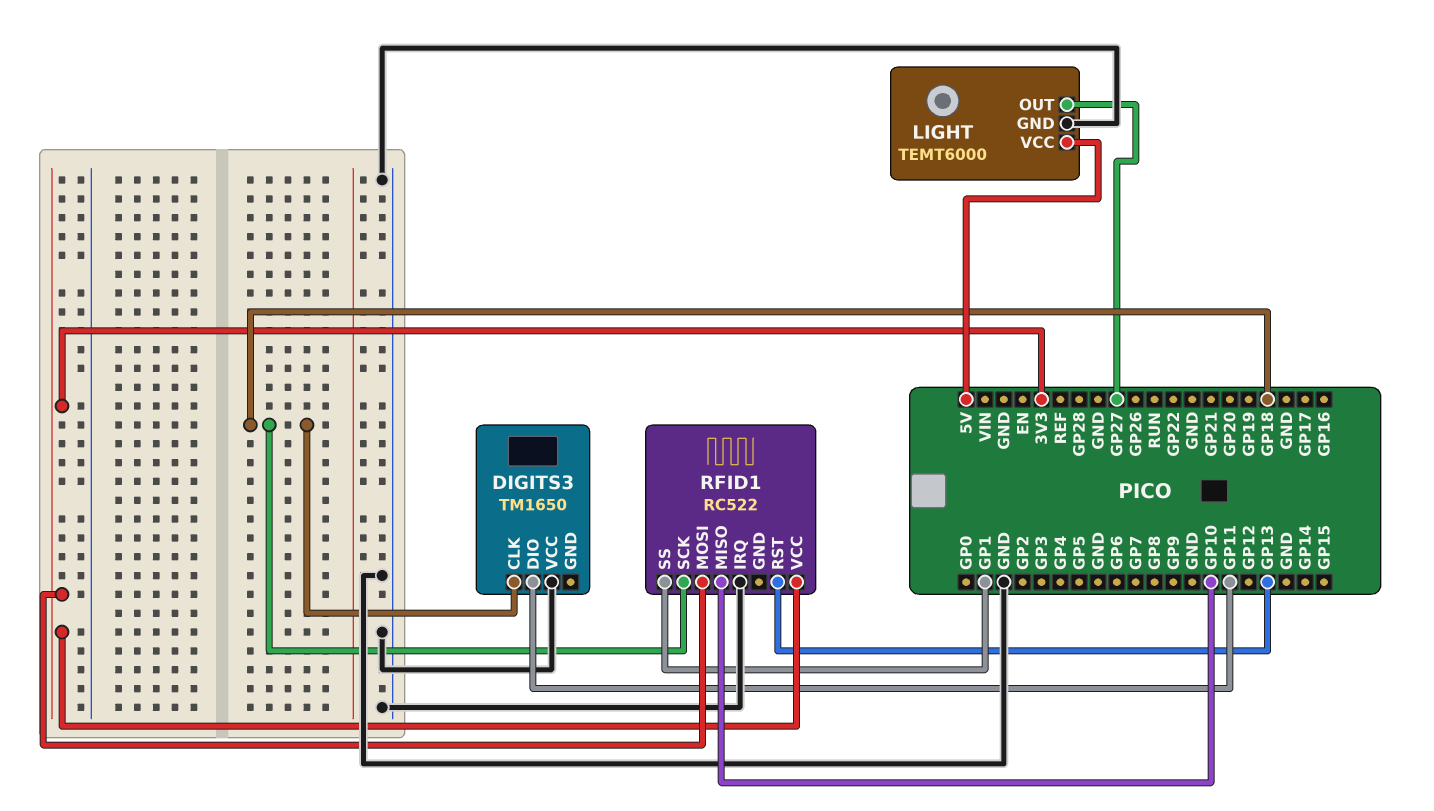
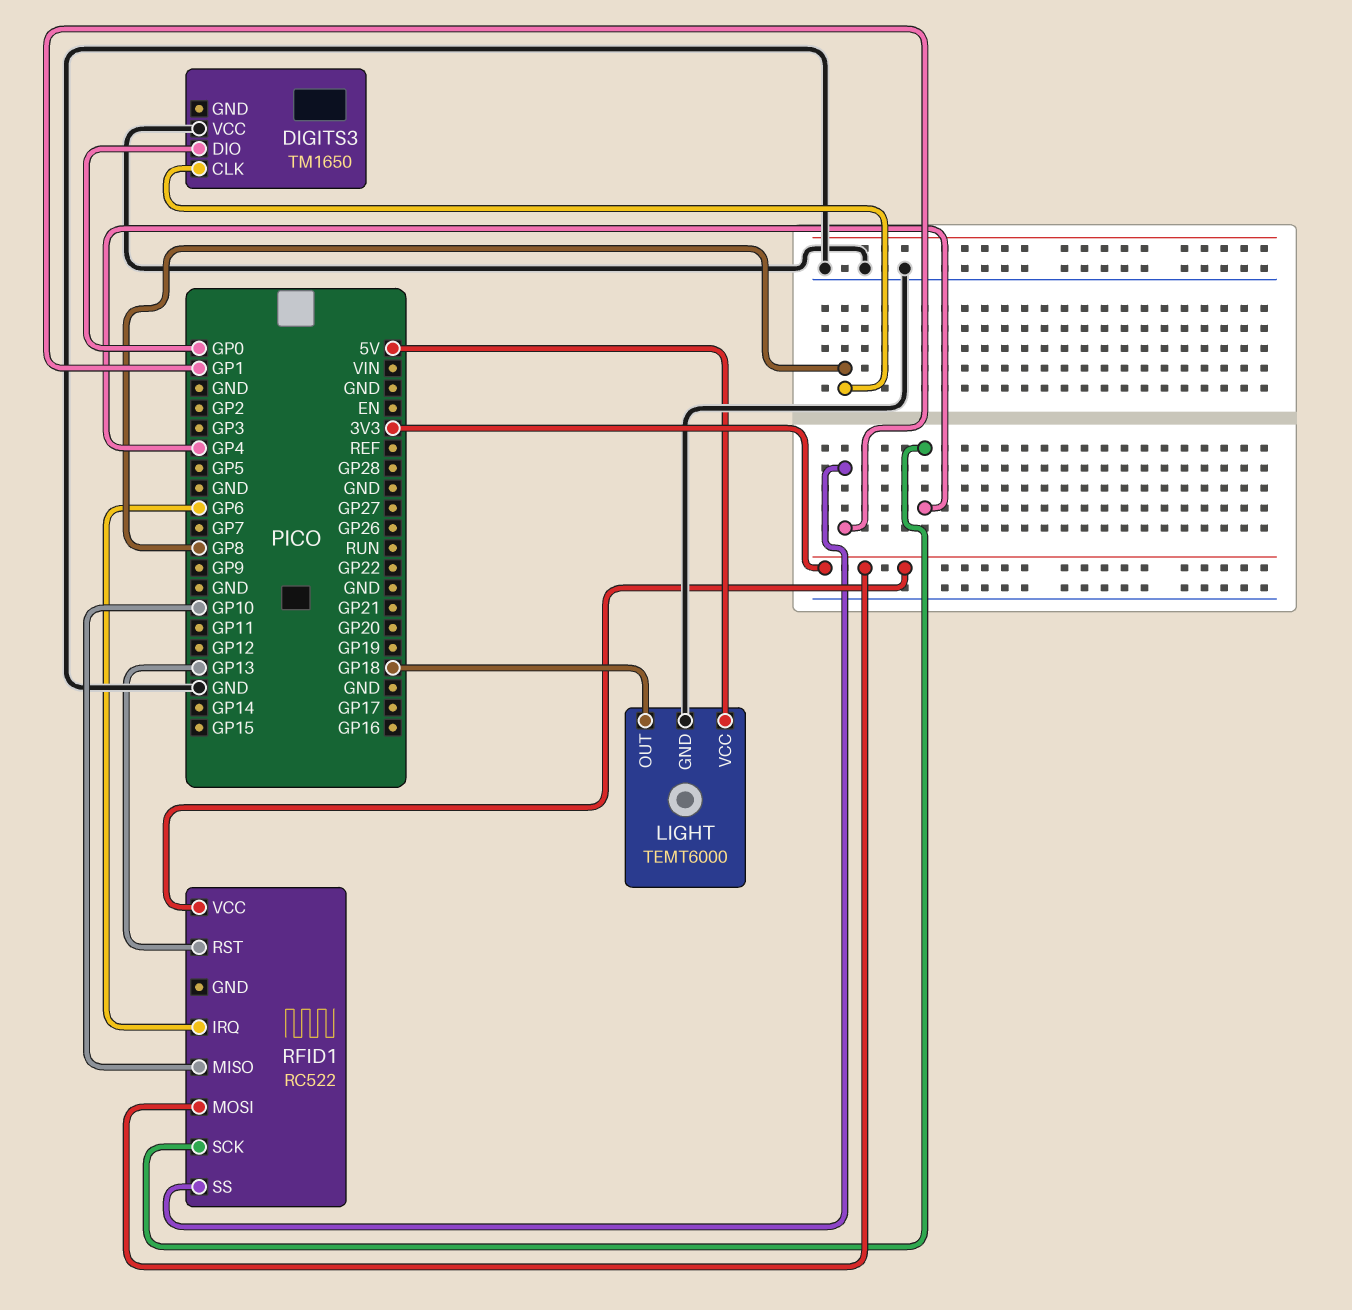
DIGITS3 pin CLK: GP18 -> GP8
DIGITS3 pin DIO: GP11 -> GP0
LIGHT pin OUT: GP27 -> GP18
RFID1 pin IRQ: GND -> GP6
RFID1 pin SCK: GP18 -> GP4

